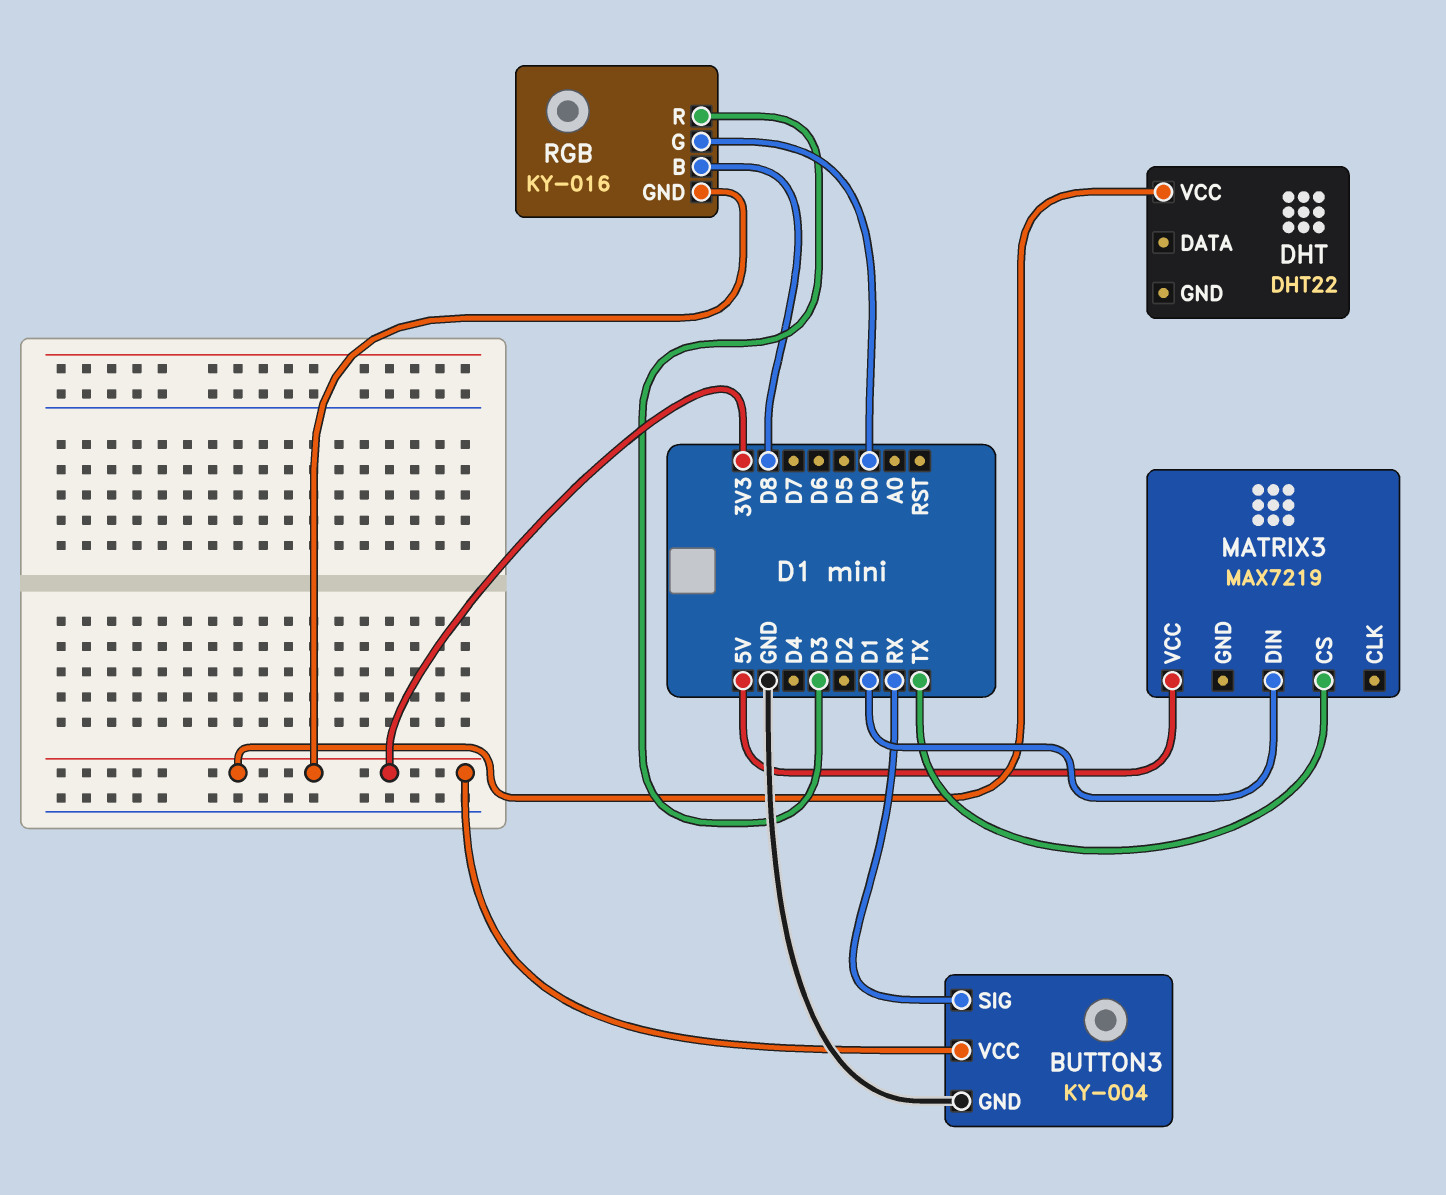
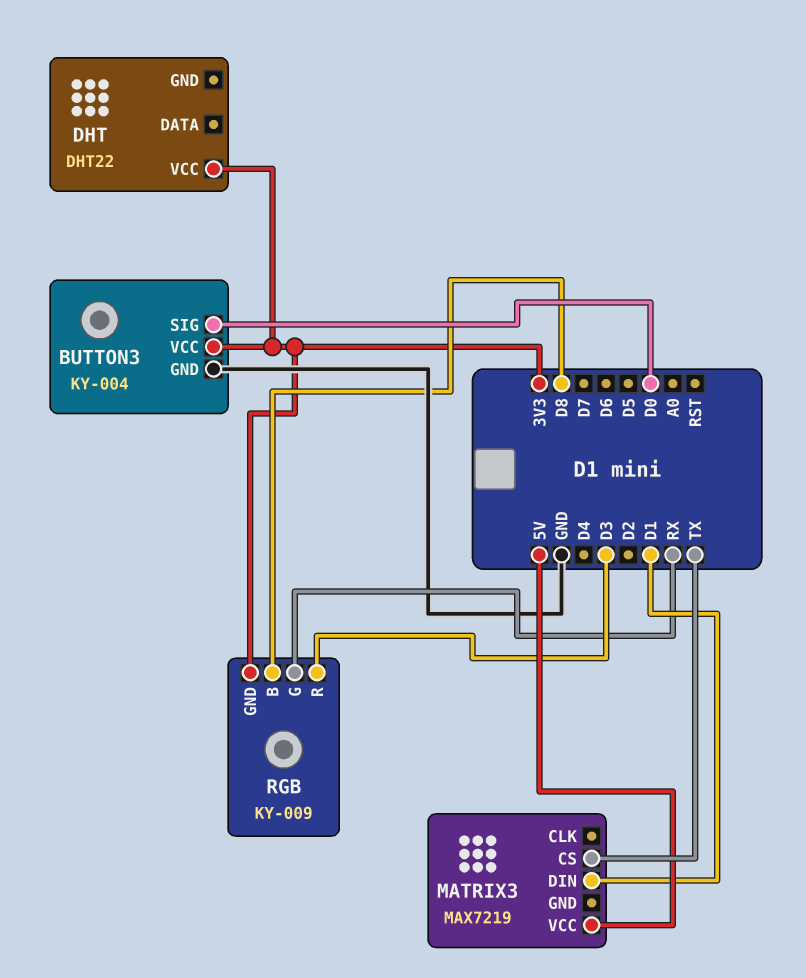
BUTTON3 pin SIG: RX -> D0
RGB: KY-016 -> KY-009
RGB pin G: D0 -> RX

